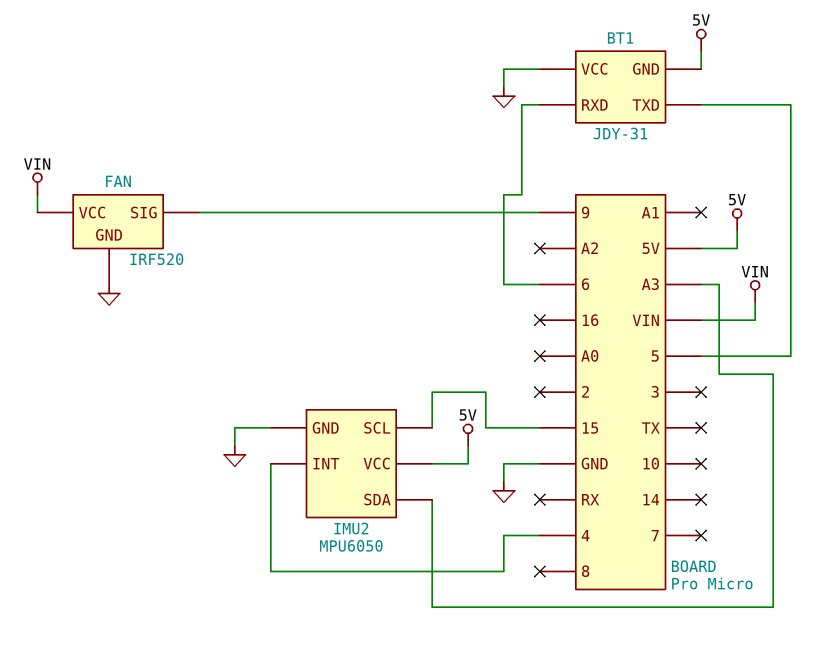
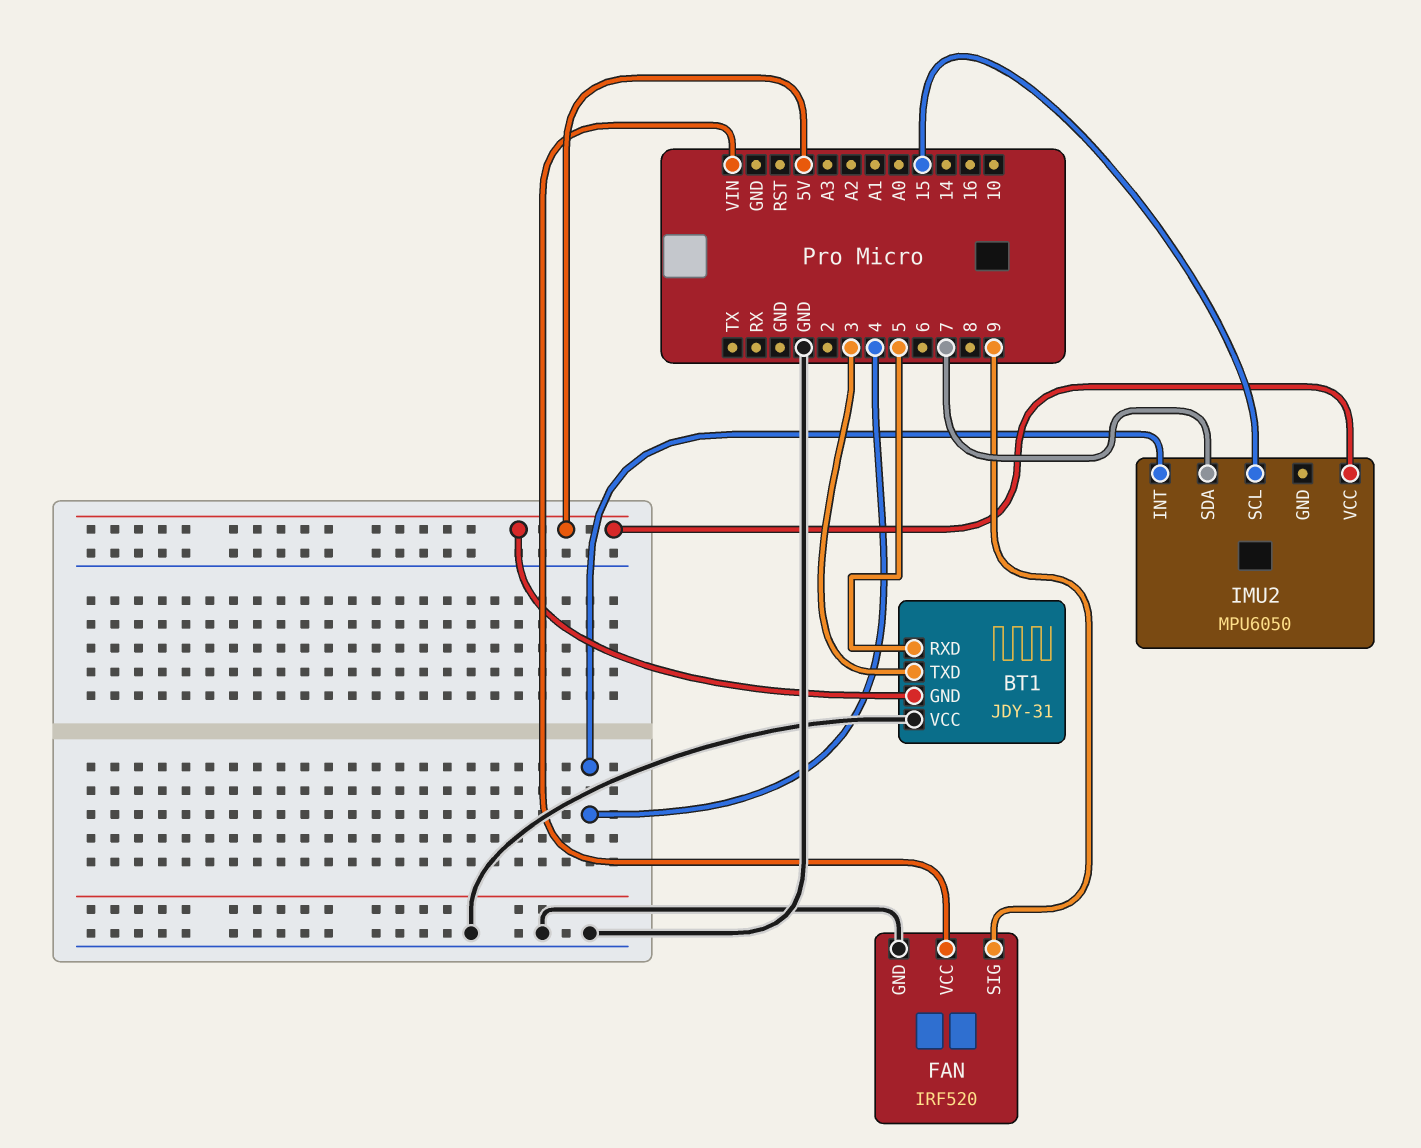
BT1 pin RXD: 6 -> 5
BT1 pin TXD: 5 -> 3
IMU2 pin GND: GND -> none
IMU2 pin SDA: A3 -> 7

